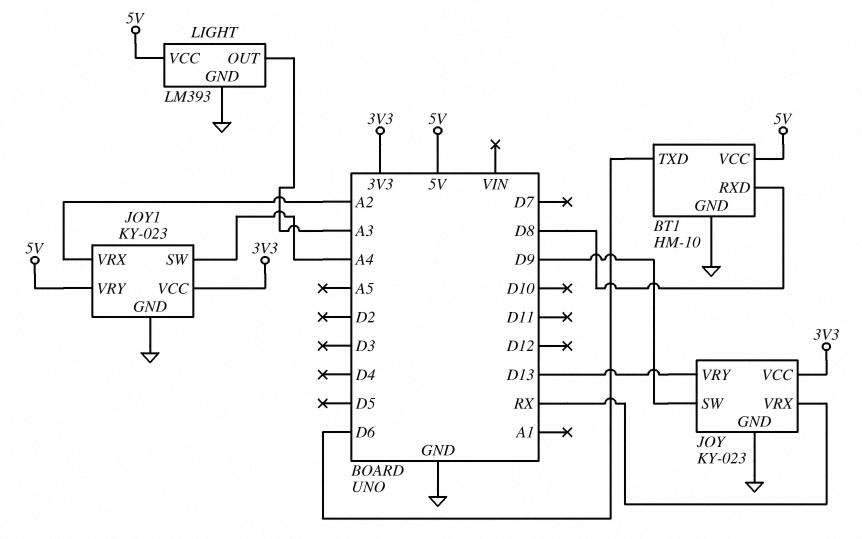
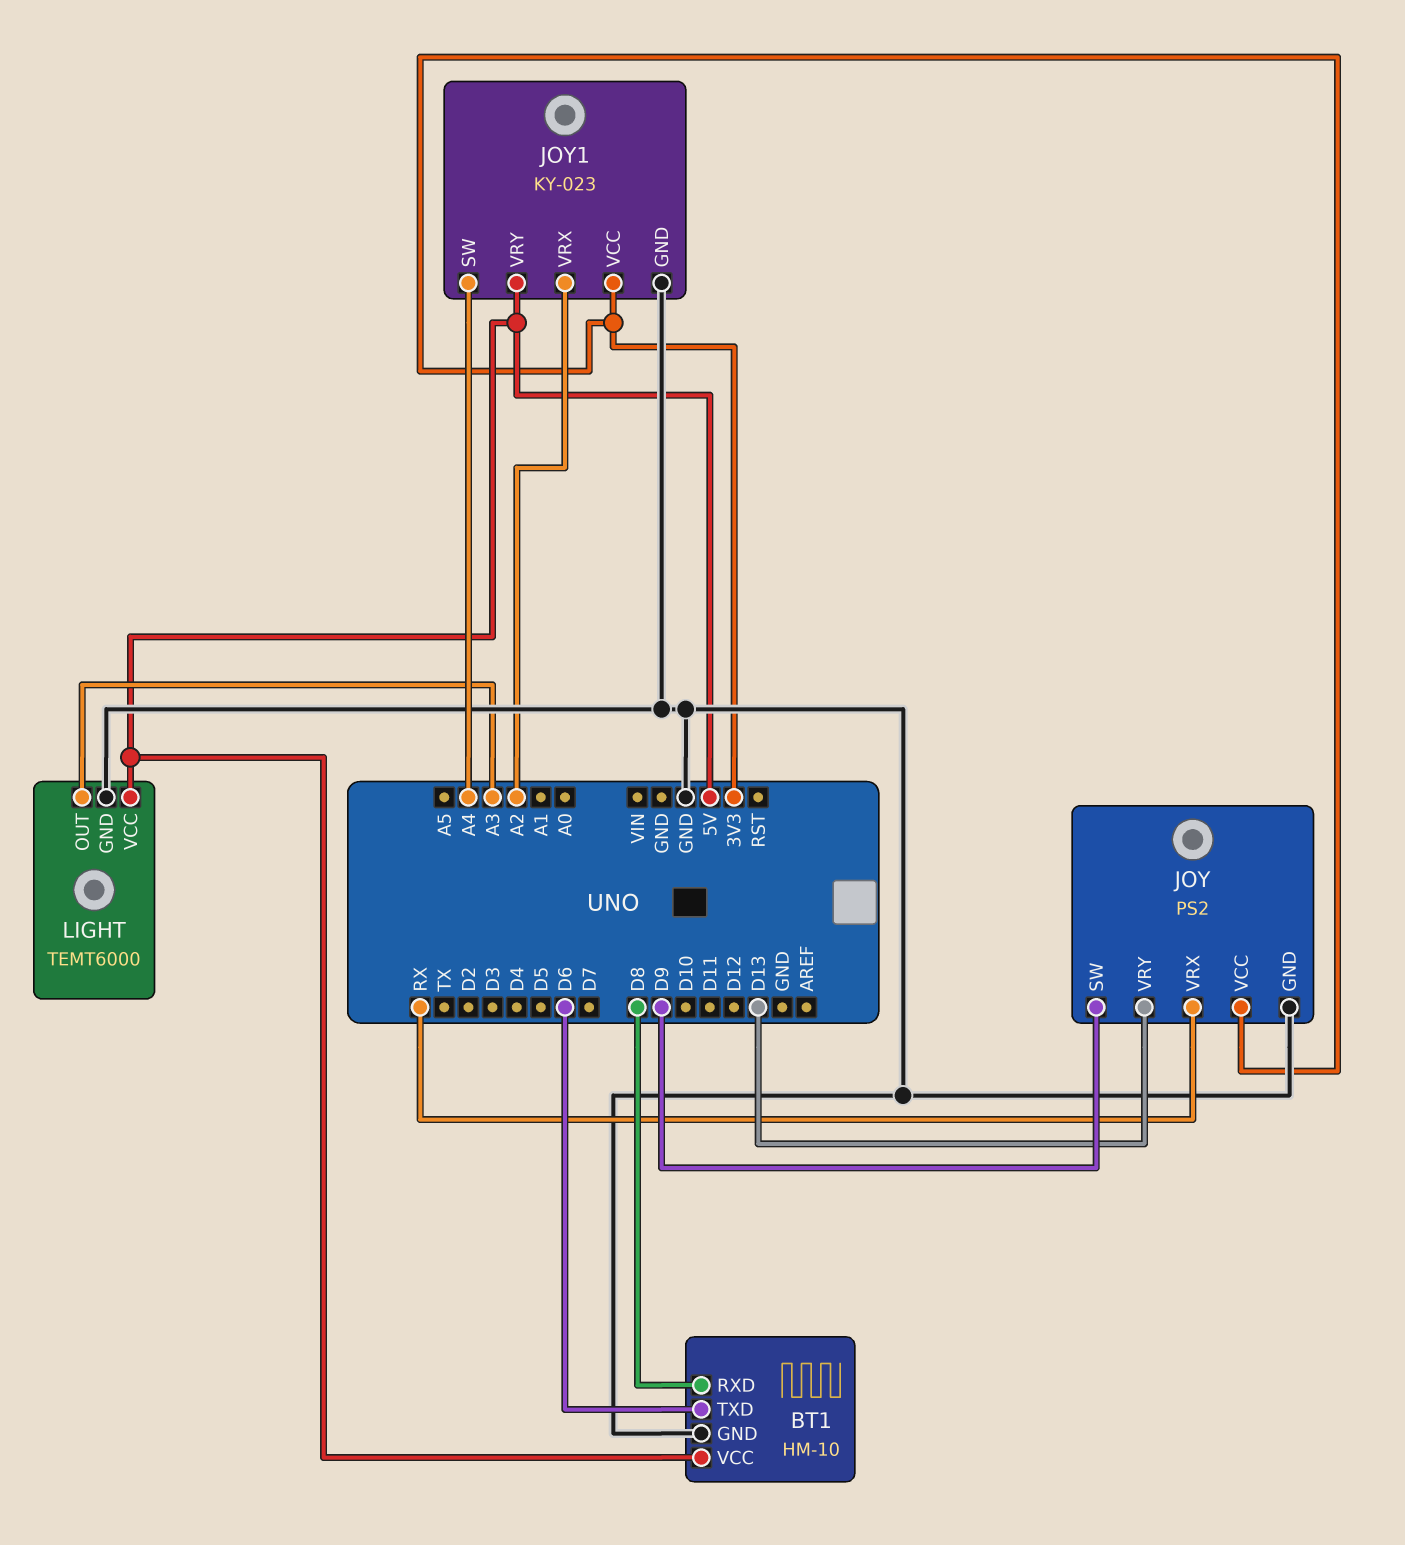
JOY: KY-023 -> PS2
LIGHT: LM393 -> TEMT6000

